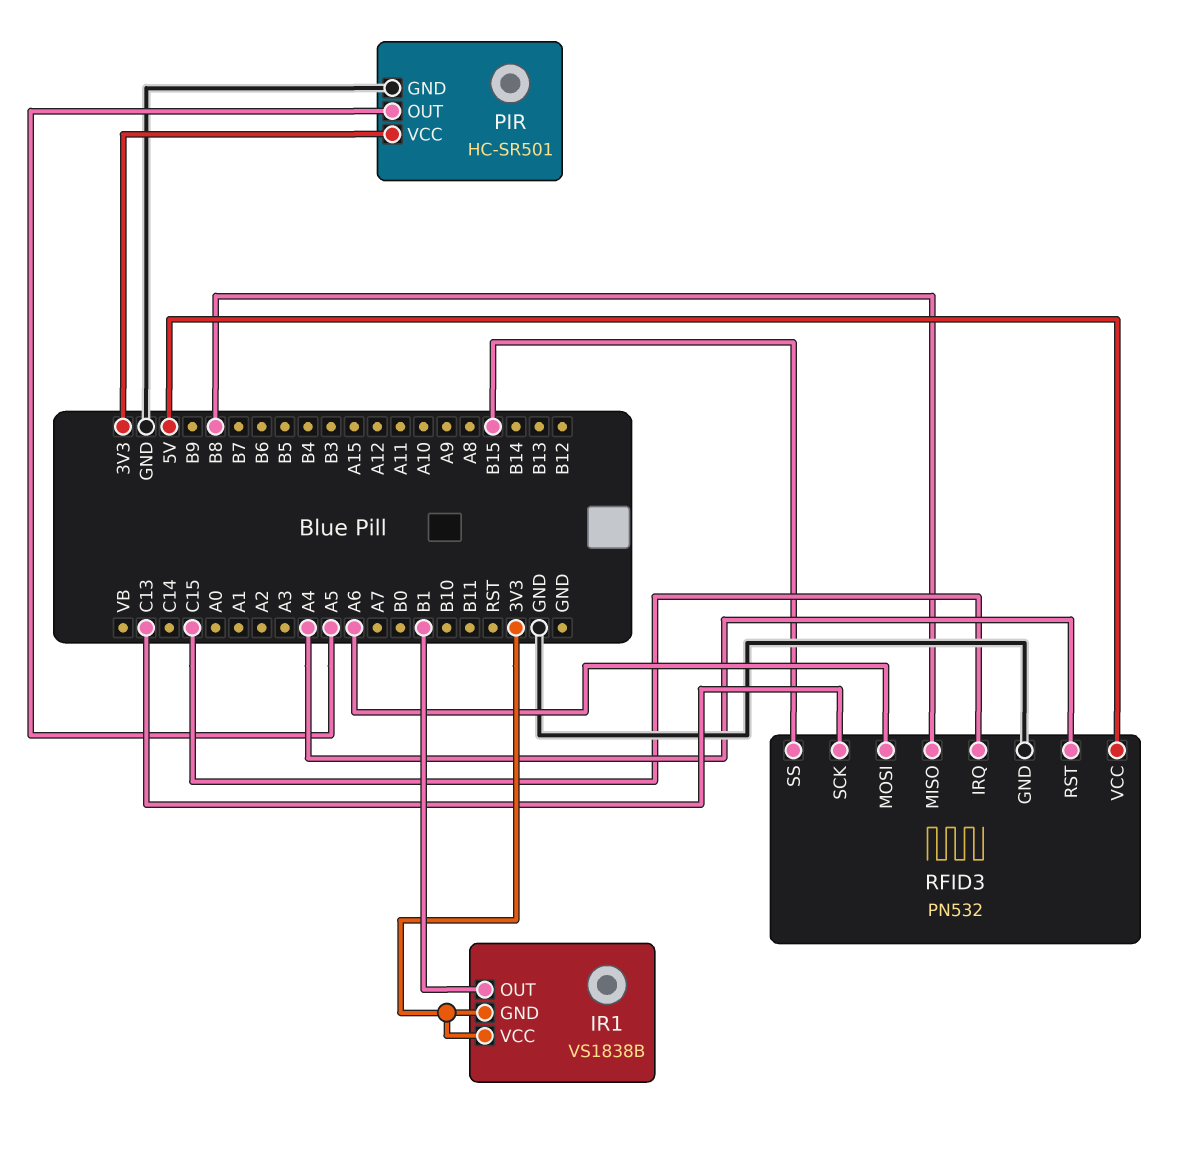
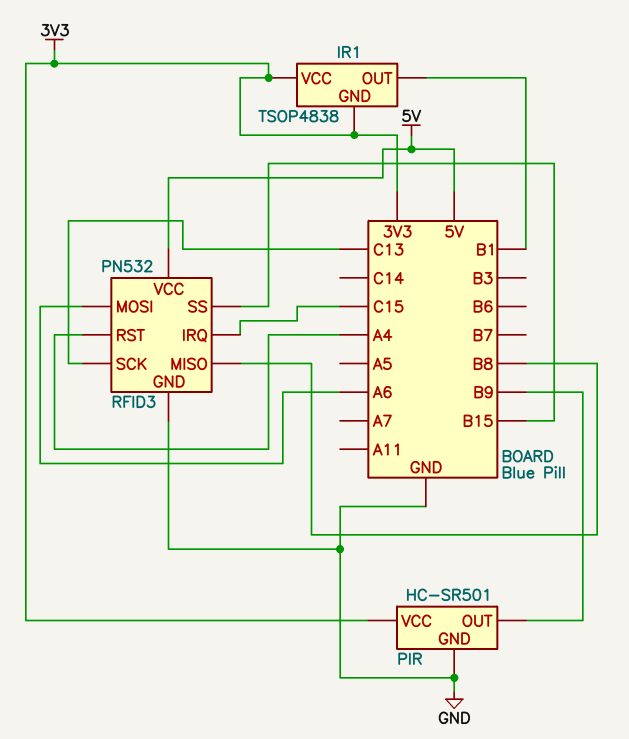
IR1: VS1838B -> TSOP4838
PIR pin OUT: A5 -> B9

